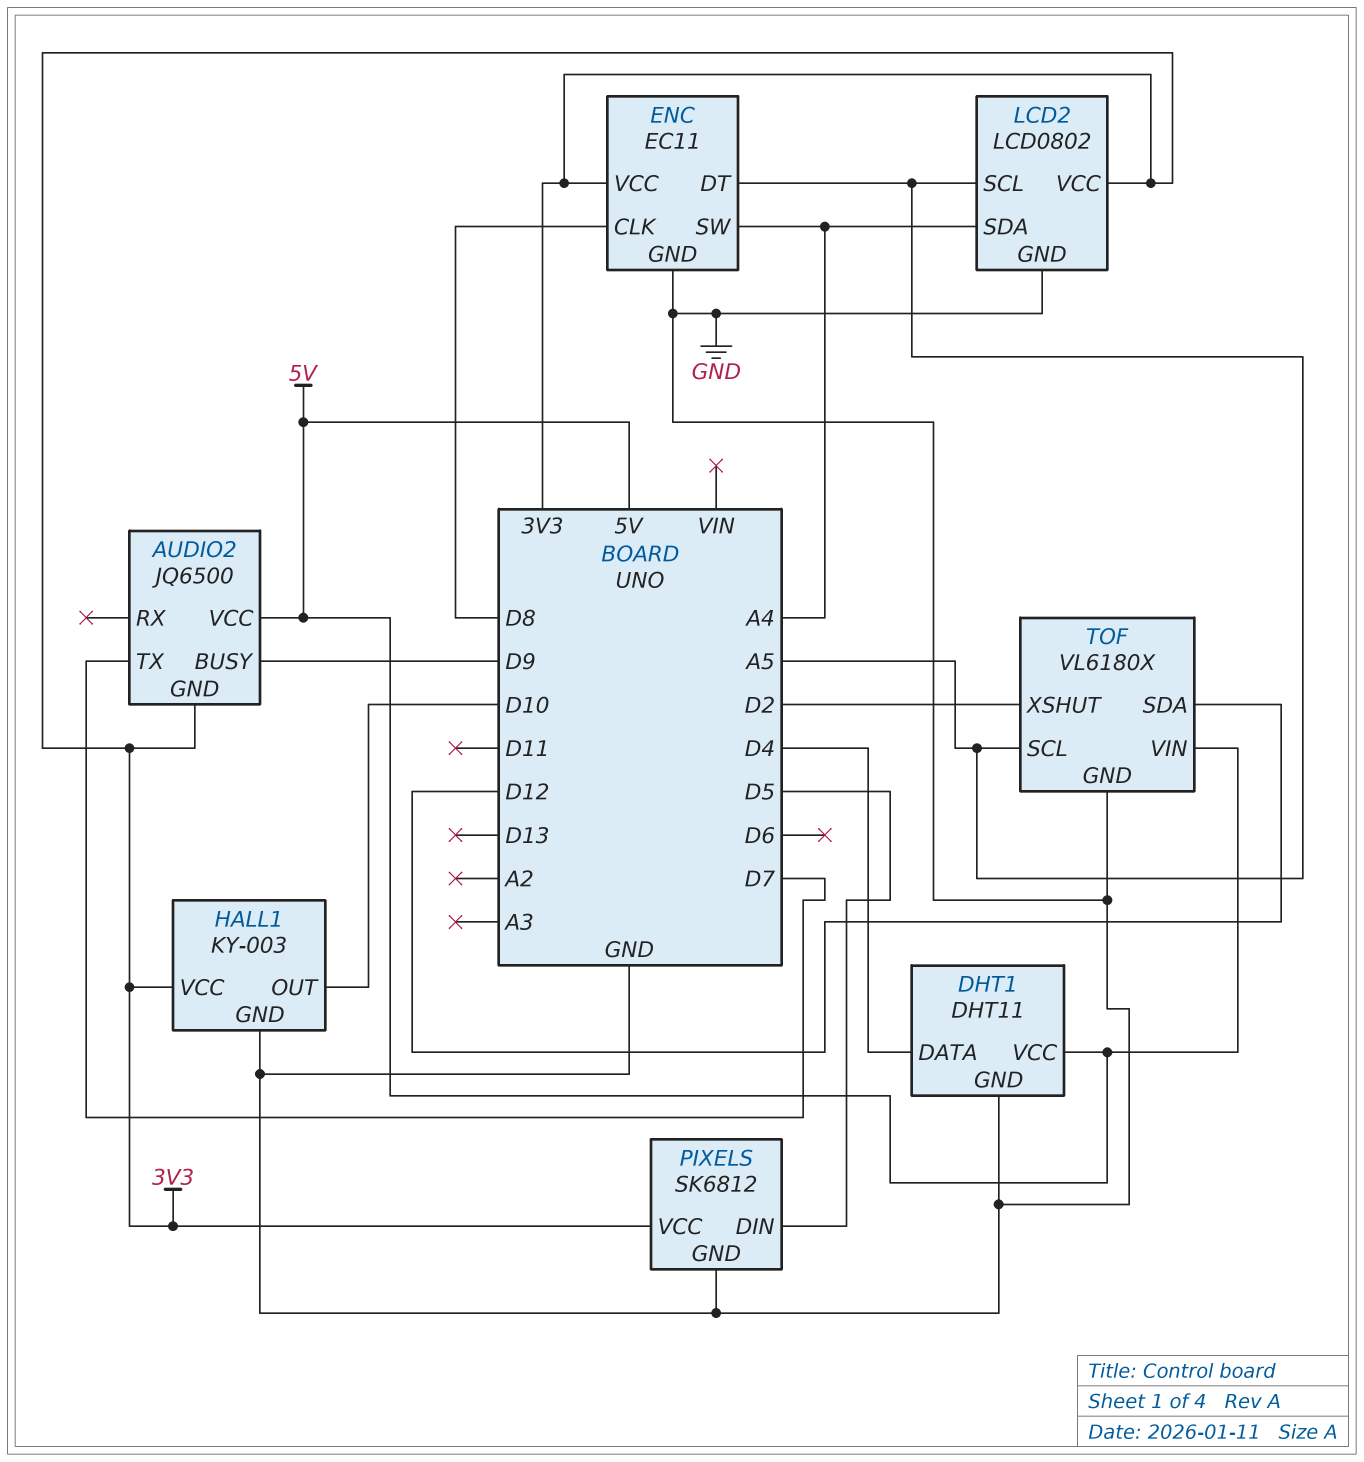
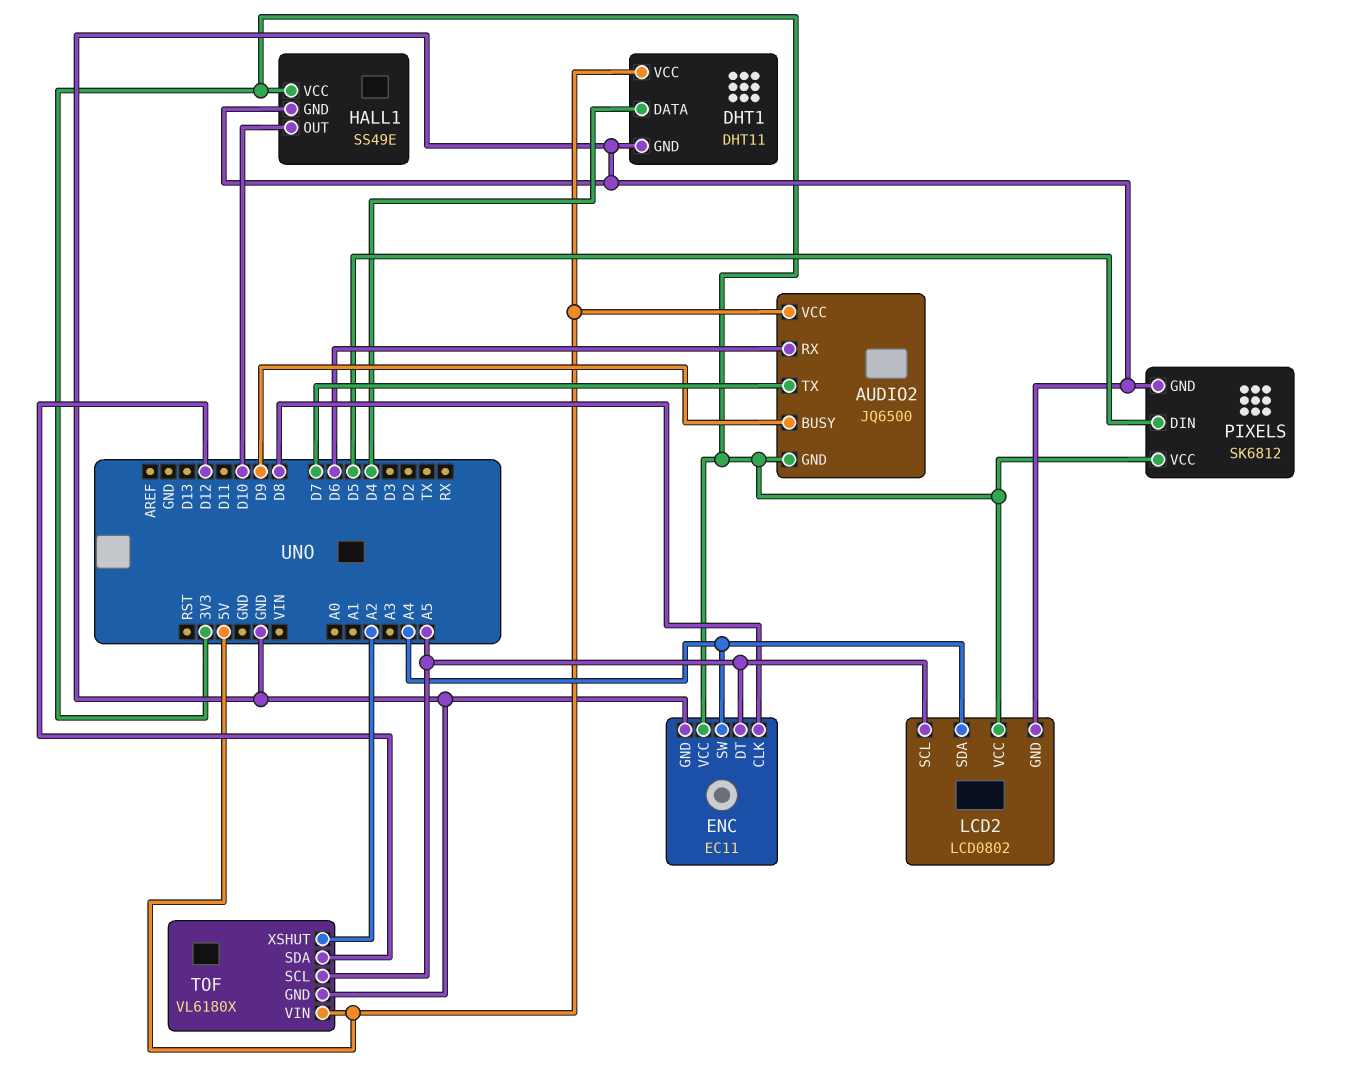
AUDIO2 pin RX: none -> D6
HALL1: KY-003 -> SS49E
TOF pin XSHUT: D2 -> A2

